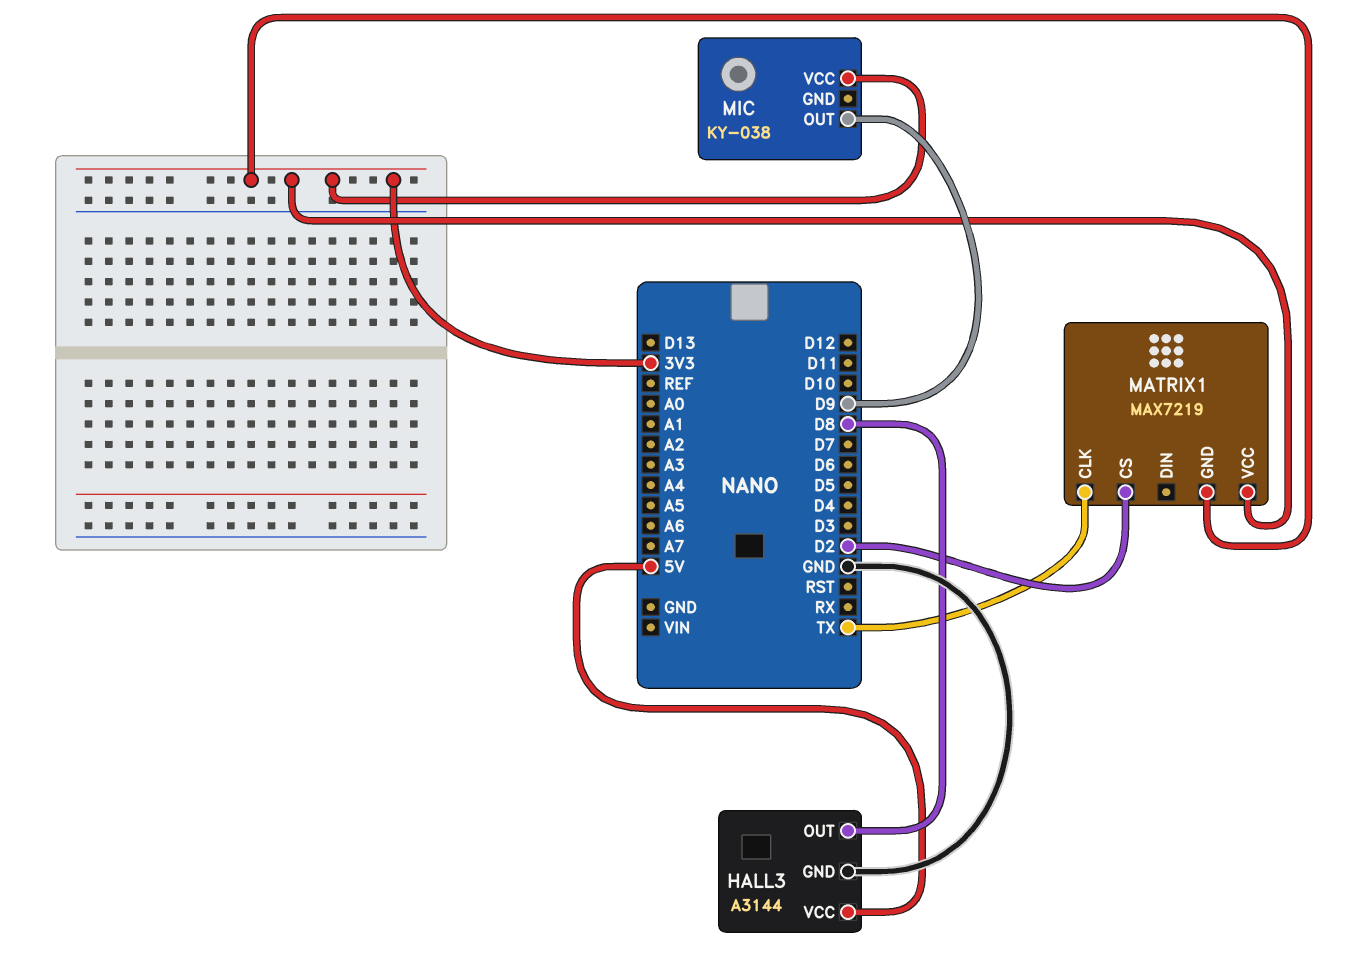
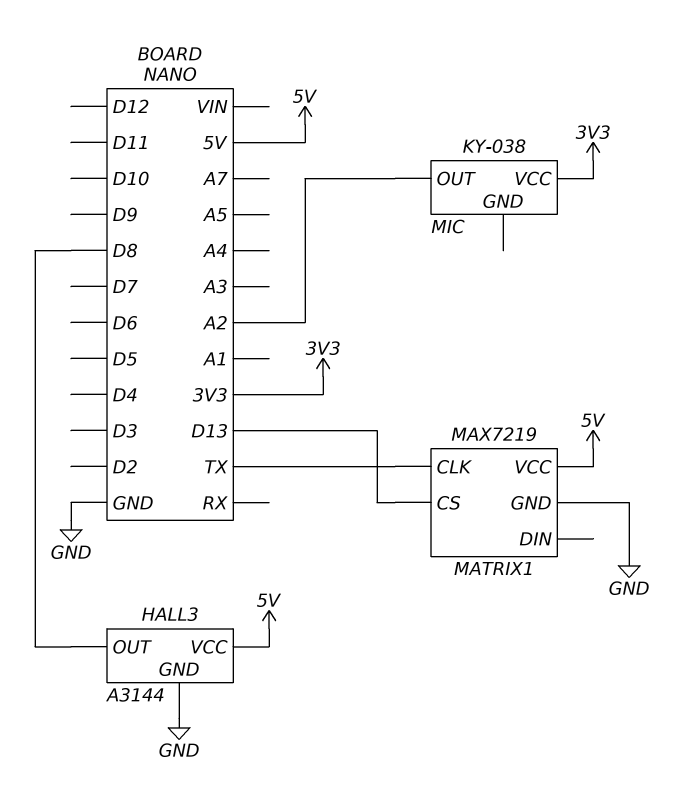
MATRIX1 pin CS: D2 -> D13
MATRIX1 pin GND: 3V3 -> GND
MATRIX1 pin VCC: 3V3 -> 5V
MIC pin OUT: D9 -> A2

